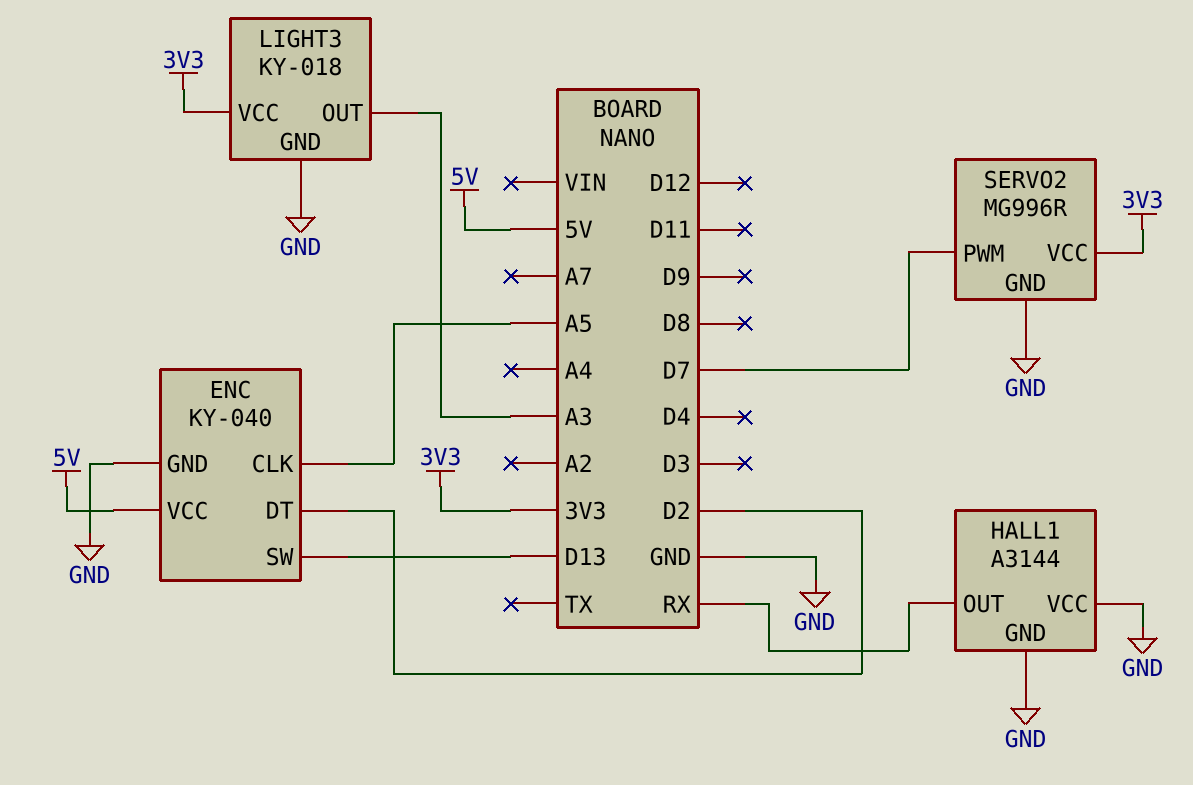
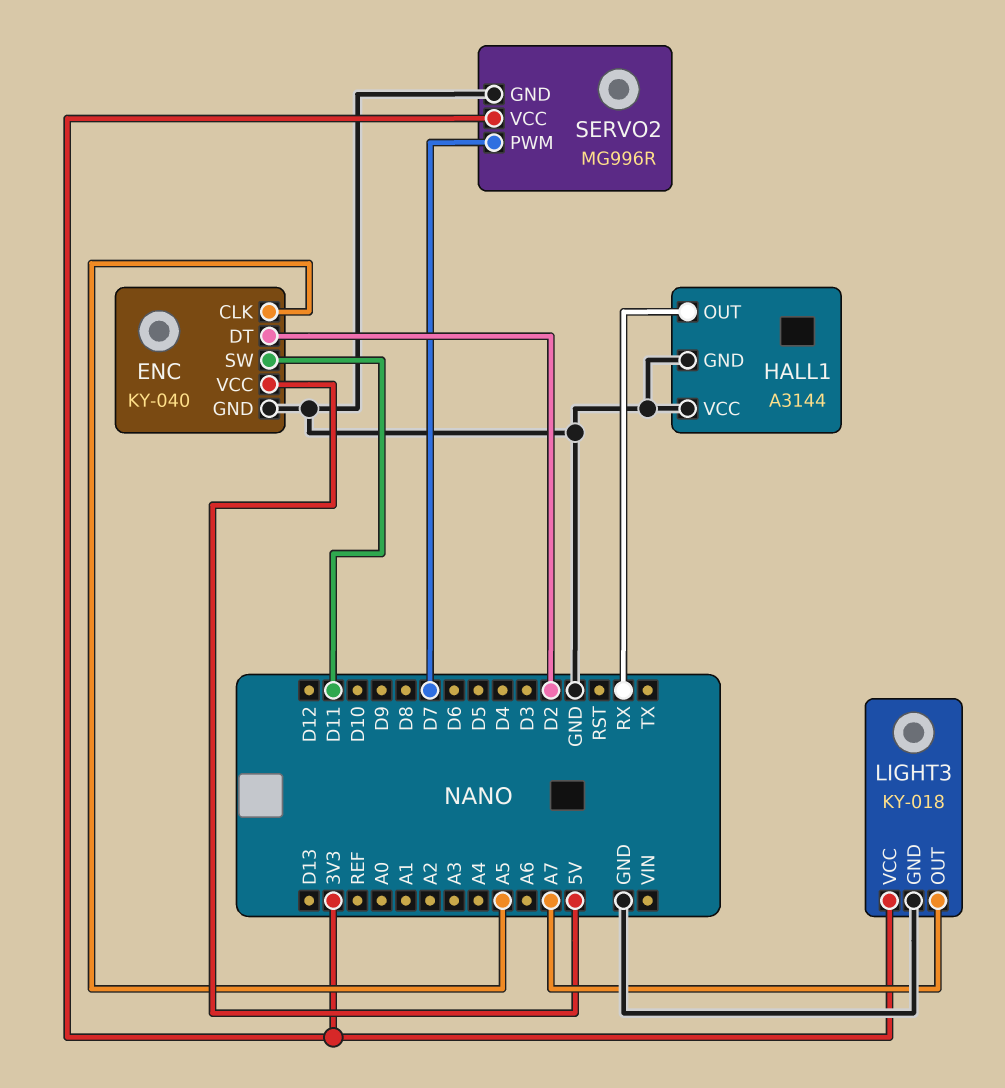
ENC pin SW: D13 -> D11
LIGHT3 pin OUT: A3 -> A7

